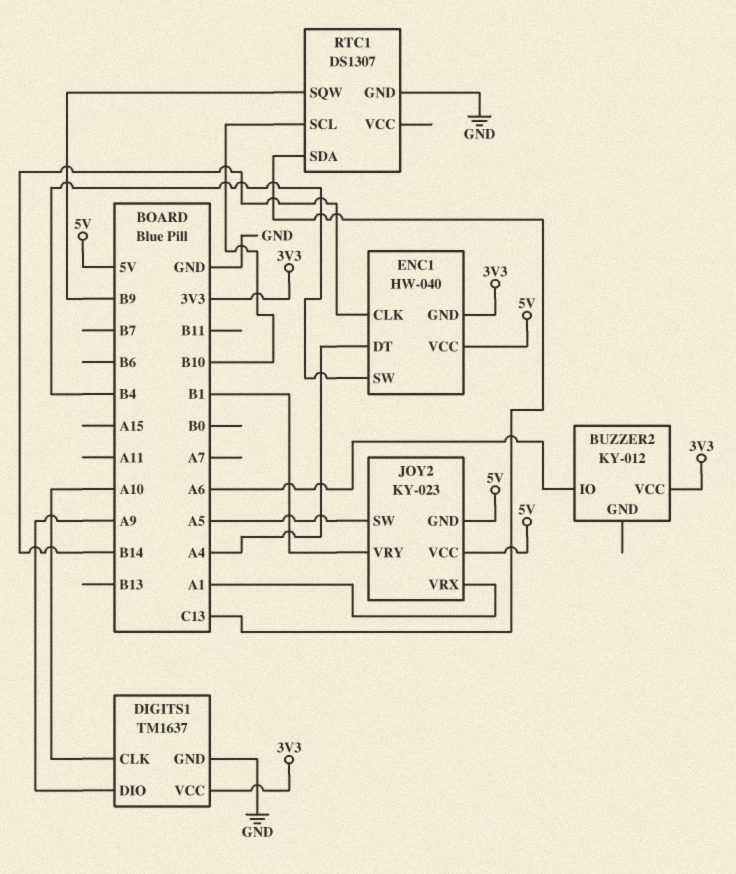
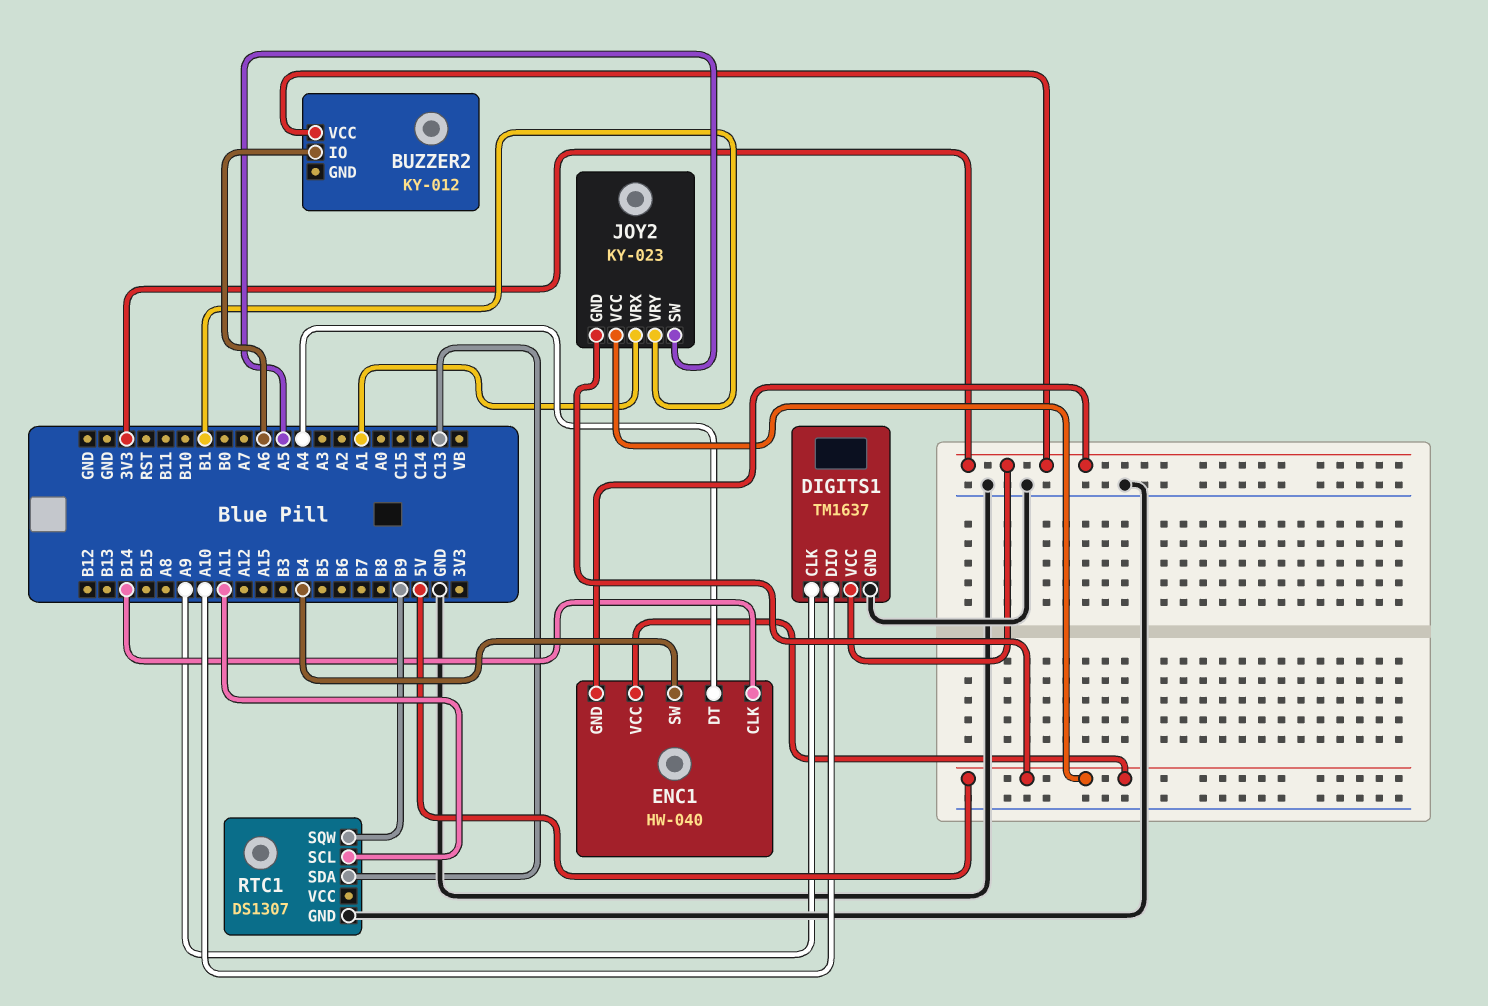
DIGITS1 pin CLK: A10 -> A9
DIGITS1 pin DIO: A9 -> A10
RTC1 pin SCL: B10 -> A11

